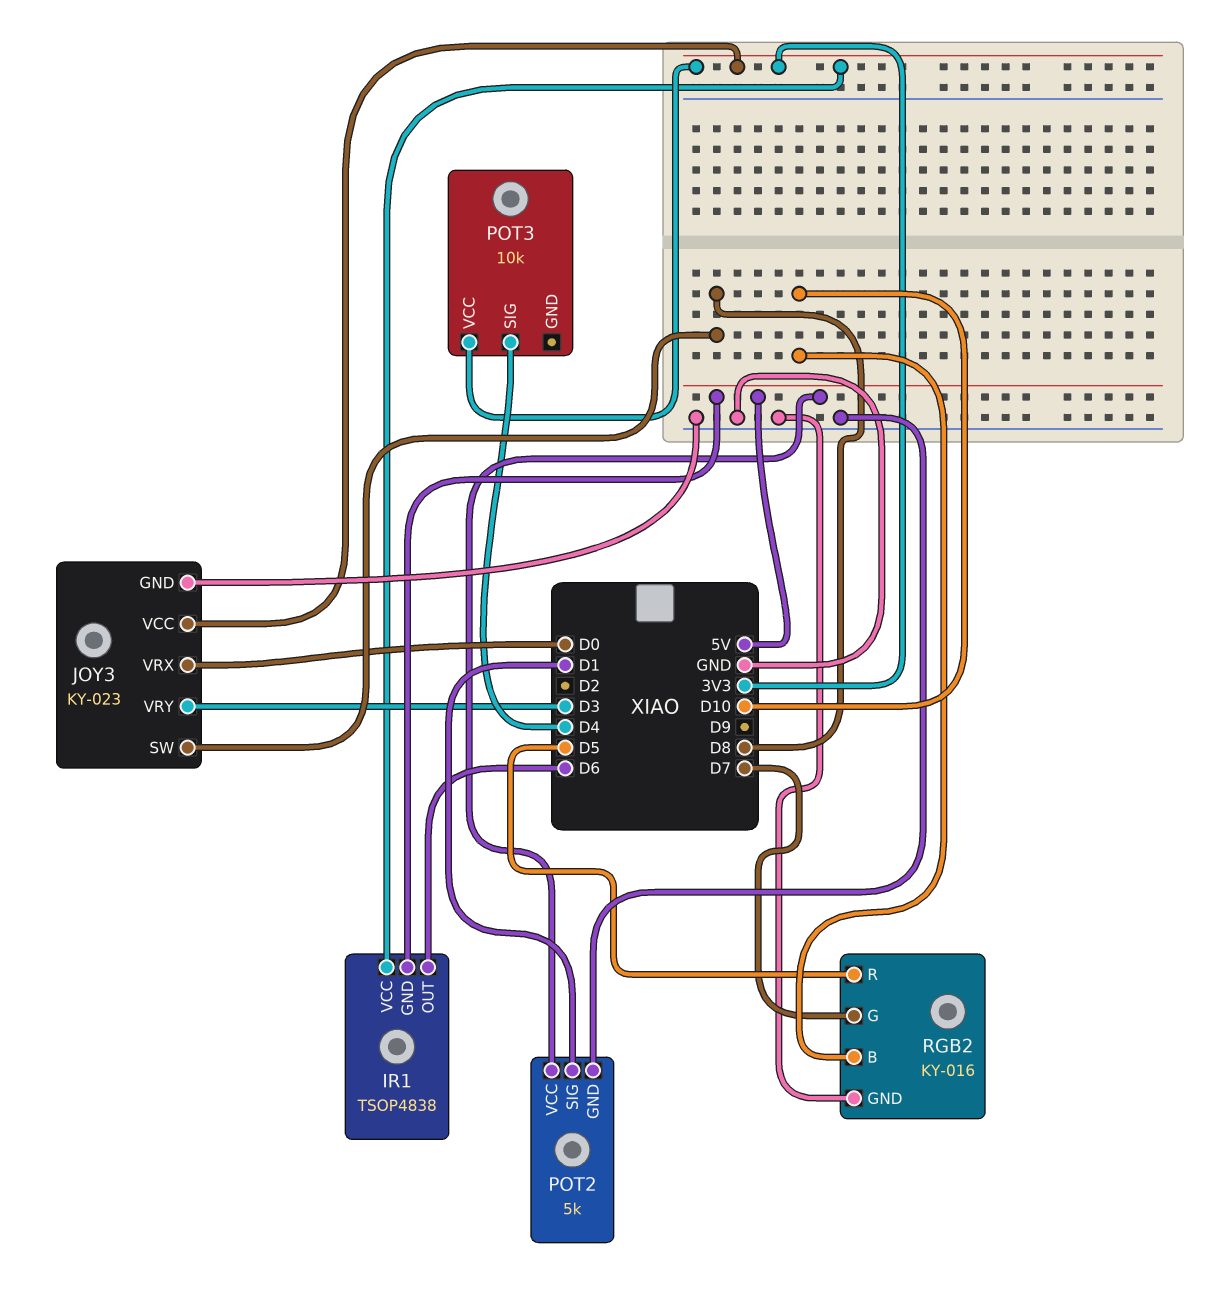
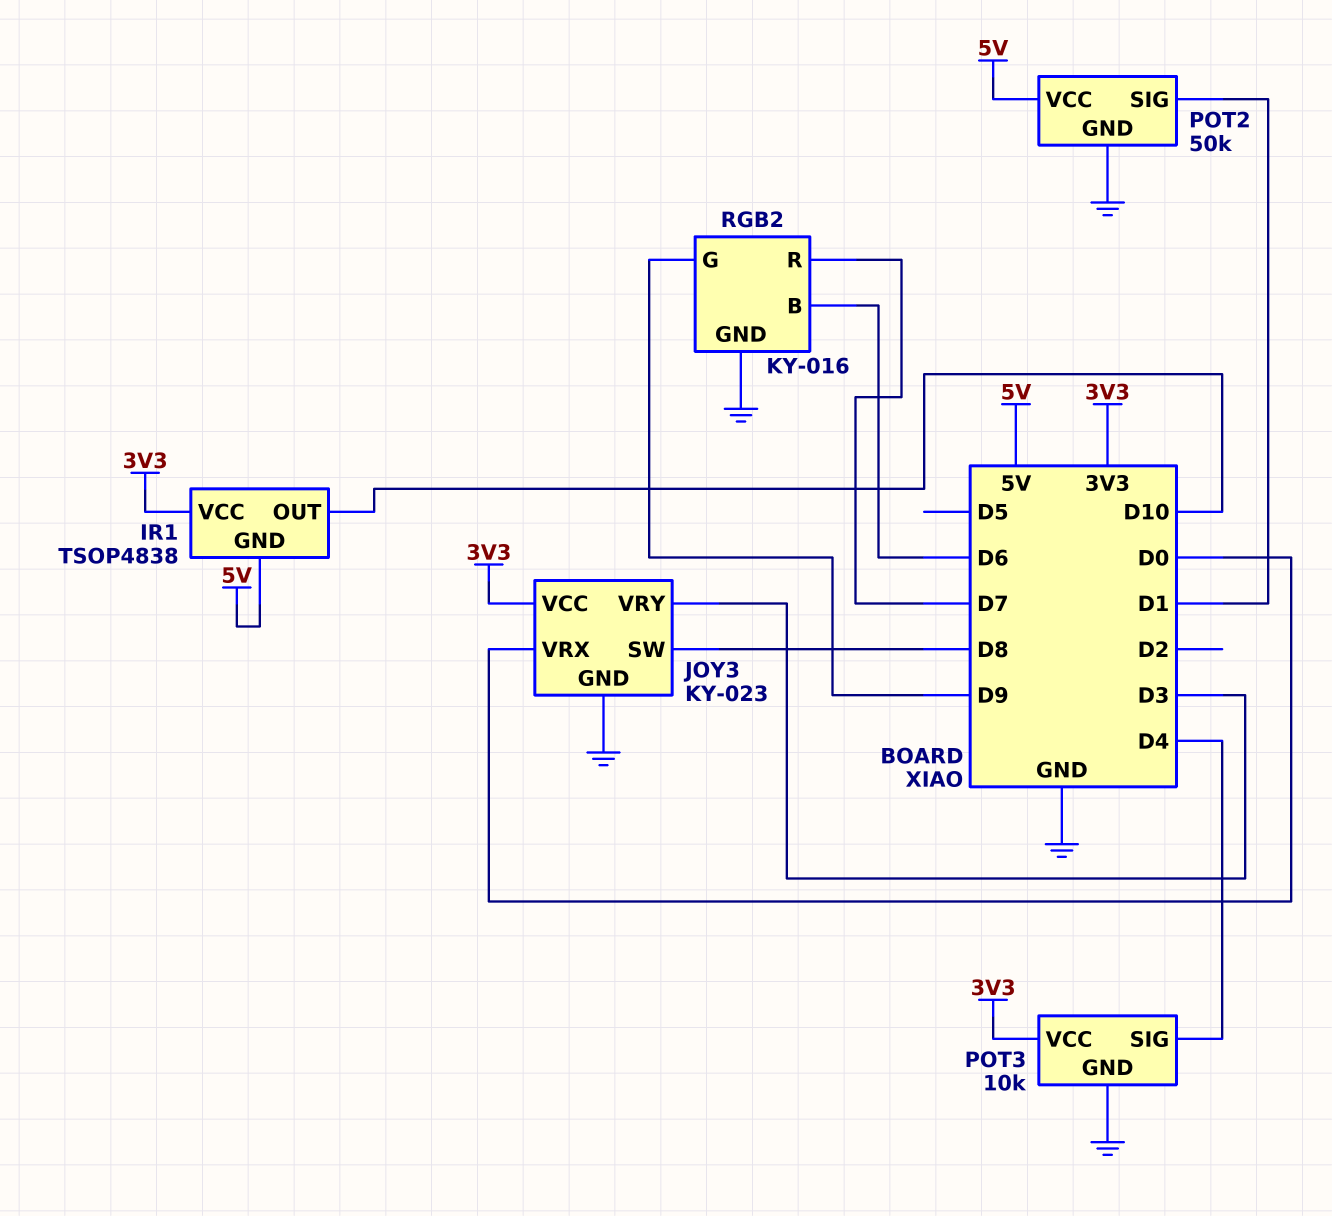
IR1 pin OUT: D6 -> D10
POT2: 5k -> 50k
POT3 pin GND: none -> GND
RGB2 pin B: D10 -> D6
RGB2 pin G: D7 -> D9
RGB2 pin R: D5 -> D7

